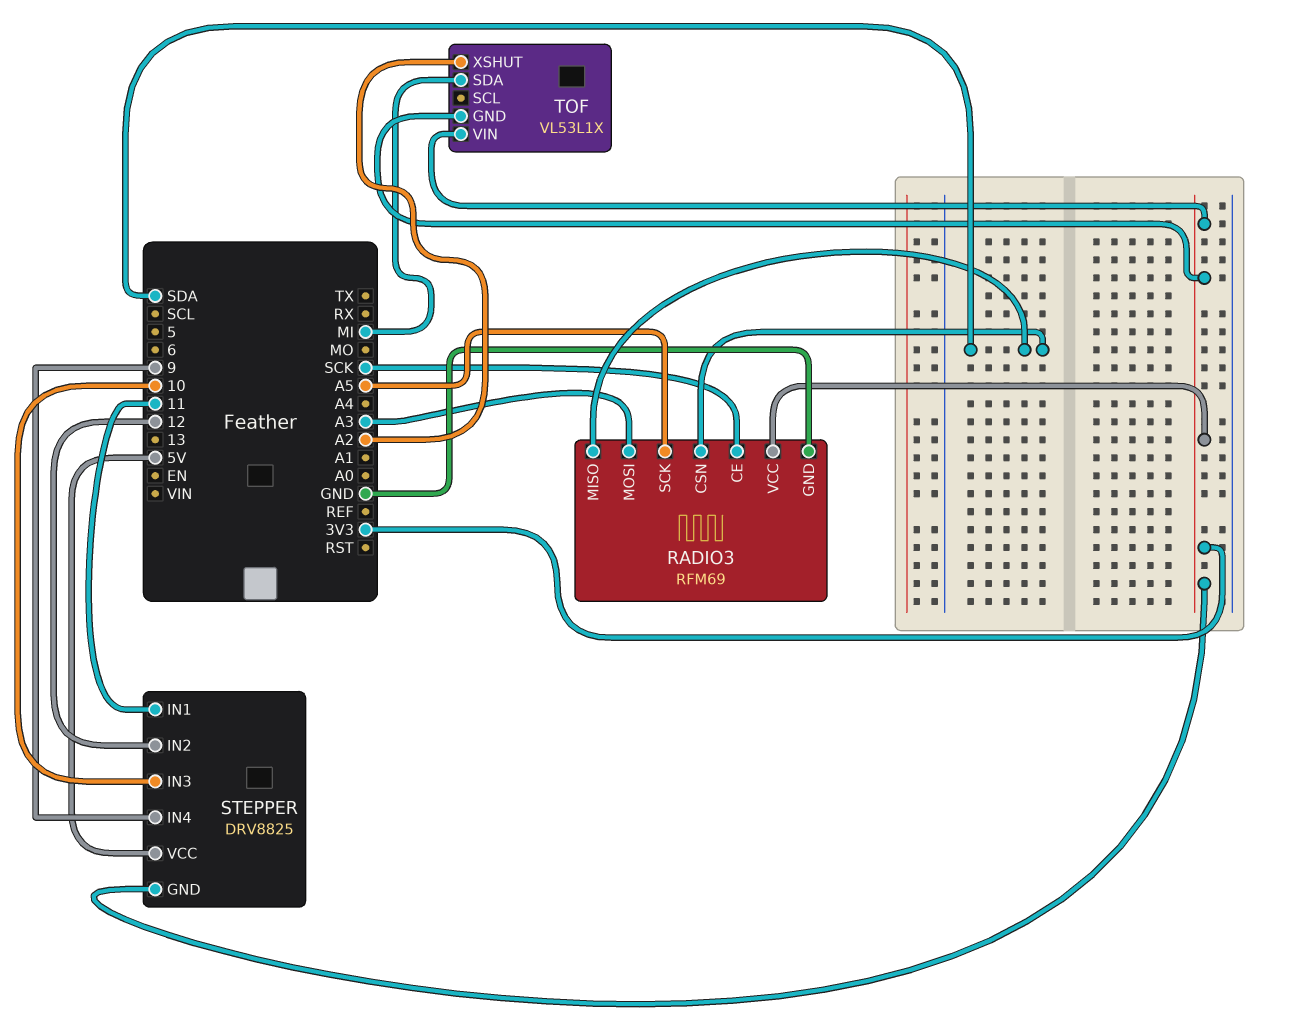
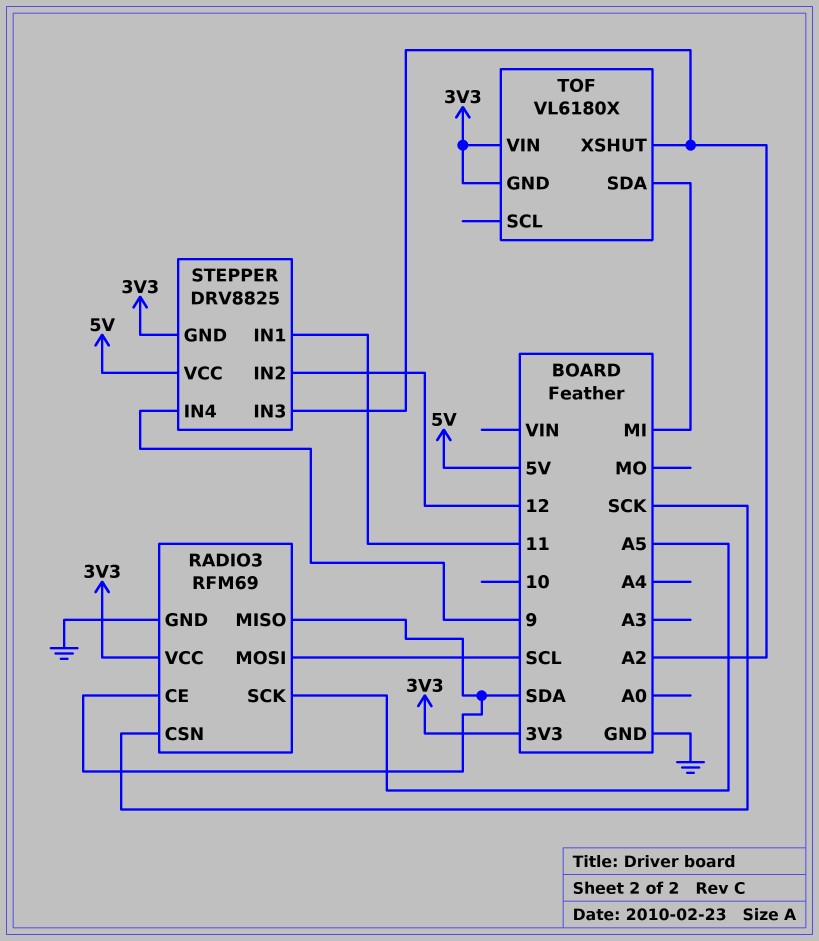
RADIO3 pin CE: SCK -> SDA
RADIO3 pin CSN: SDA -> SCK
RADIO3 pin MOSI: A3 -> SCL
STEPPER pin IN3: 10 -> A2
TOF: VL53L1X -> VL6180X

